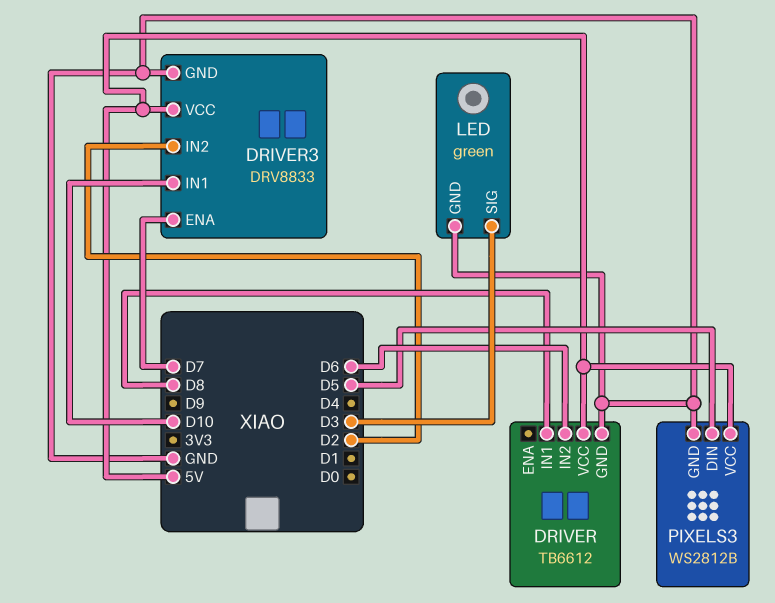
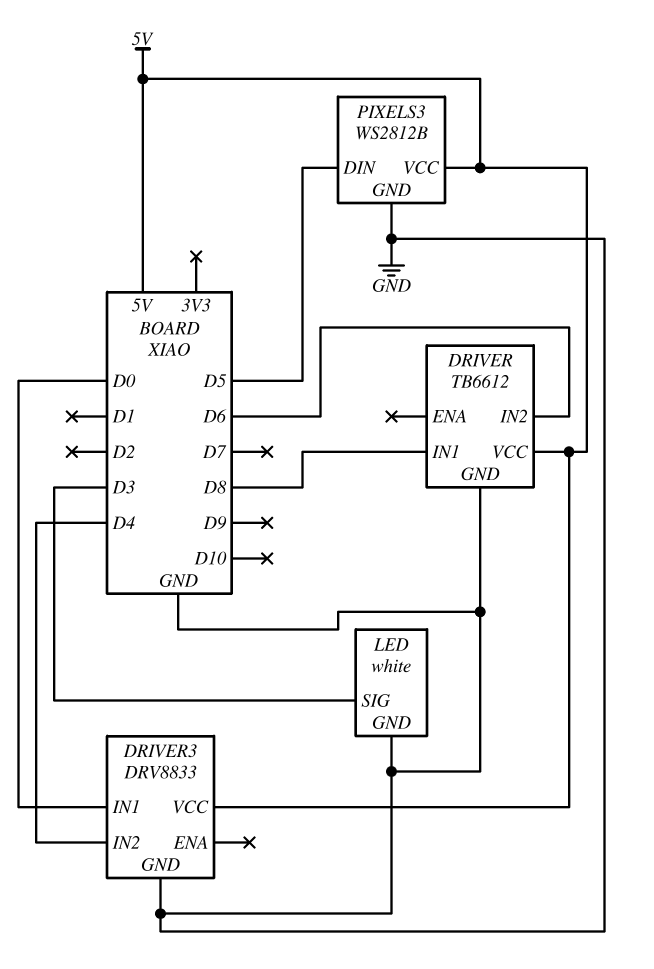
DRIVER3 pin ENA: D7 -> none
DRIVER3 pin IN1: D10 -> D0
DRIVER3 pin IN2: D2 -> D4
LED: green -> white

